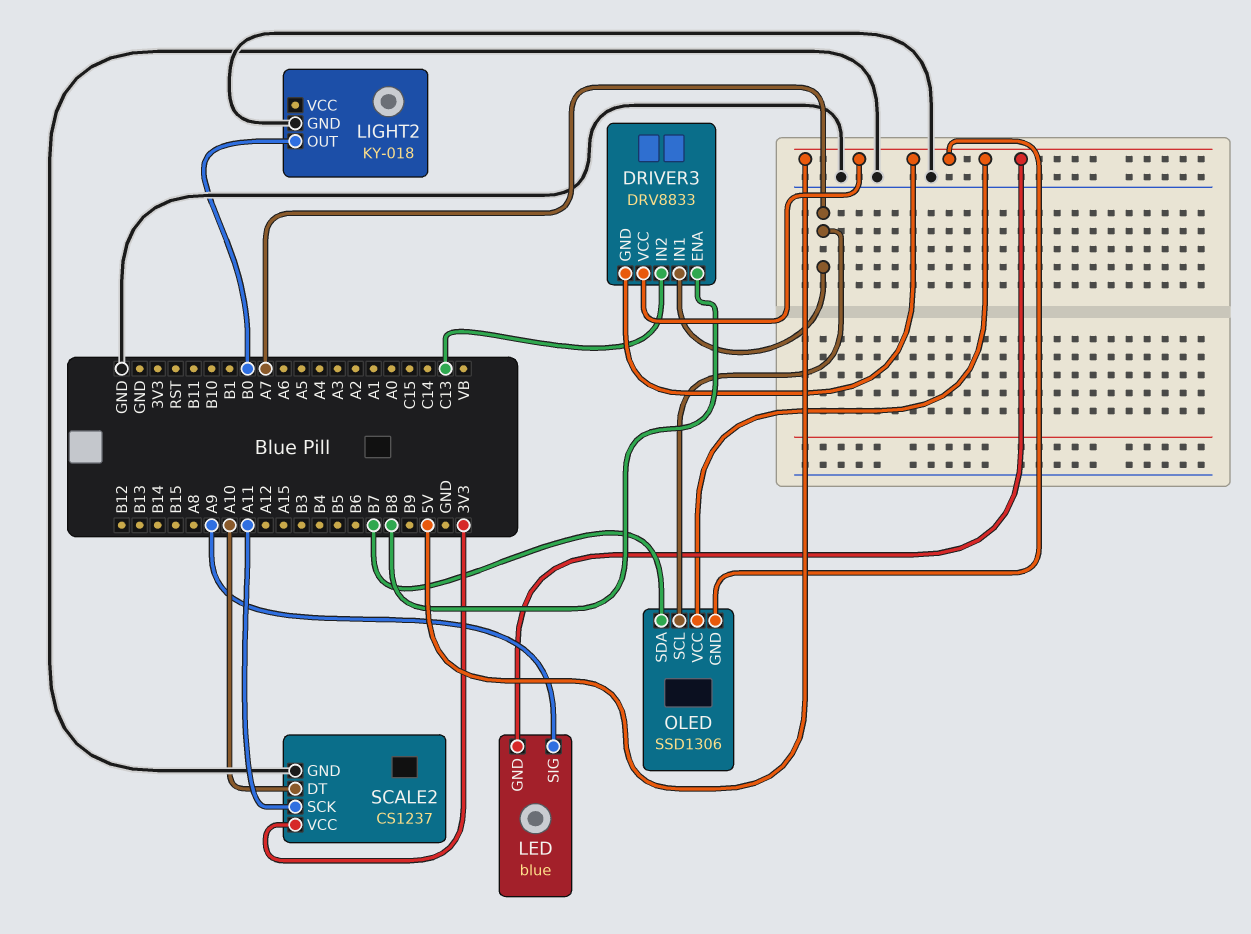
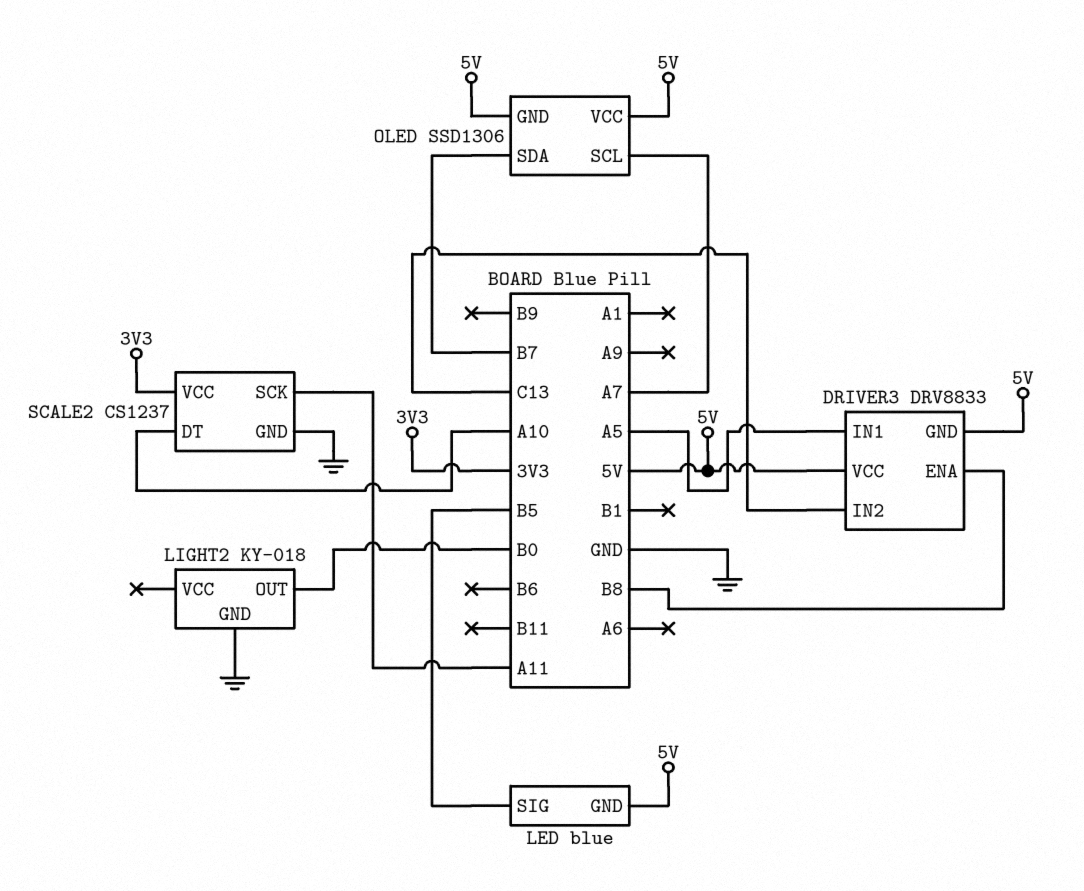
DRIVER3 pin IN1: A7 -> A5
LED pin SIG: A9 -> B5

